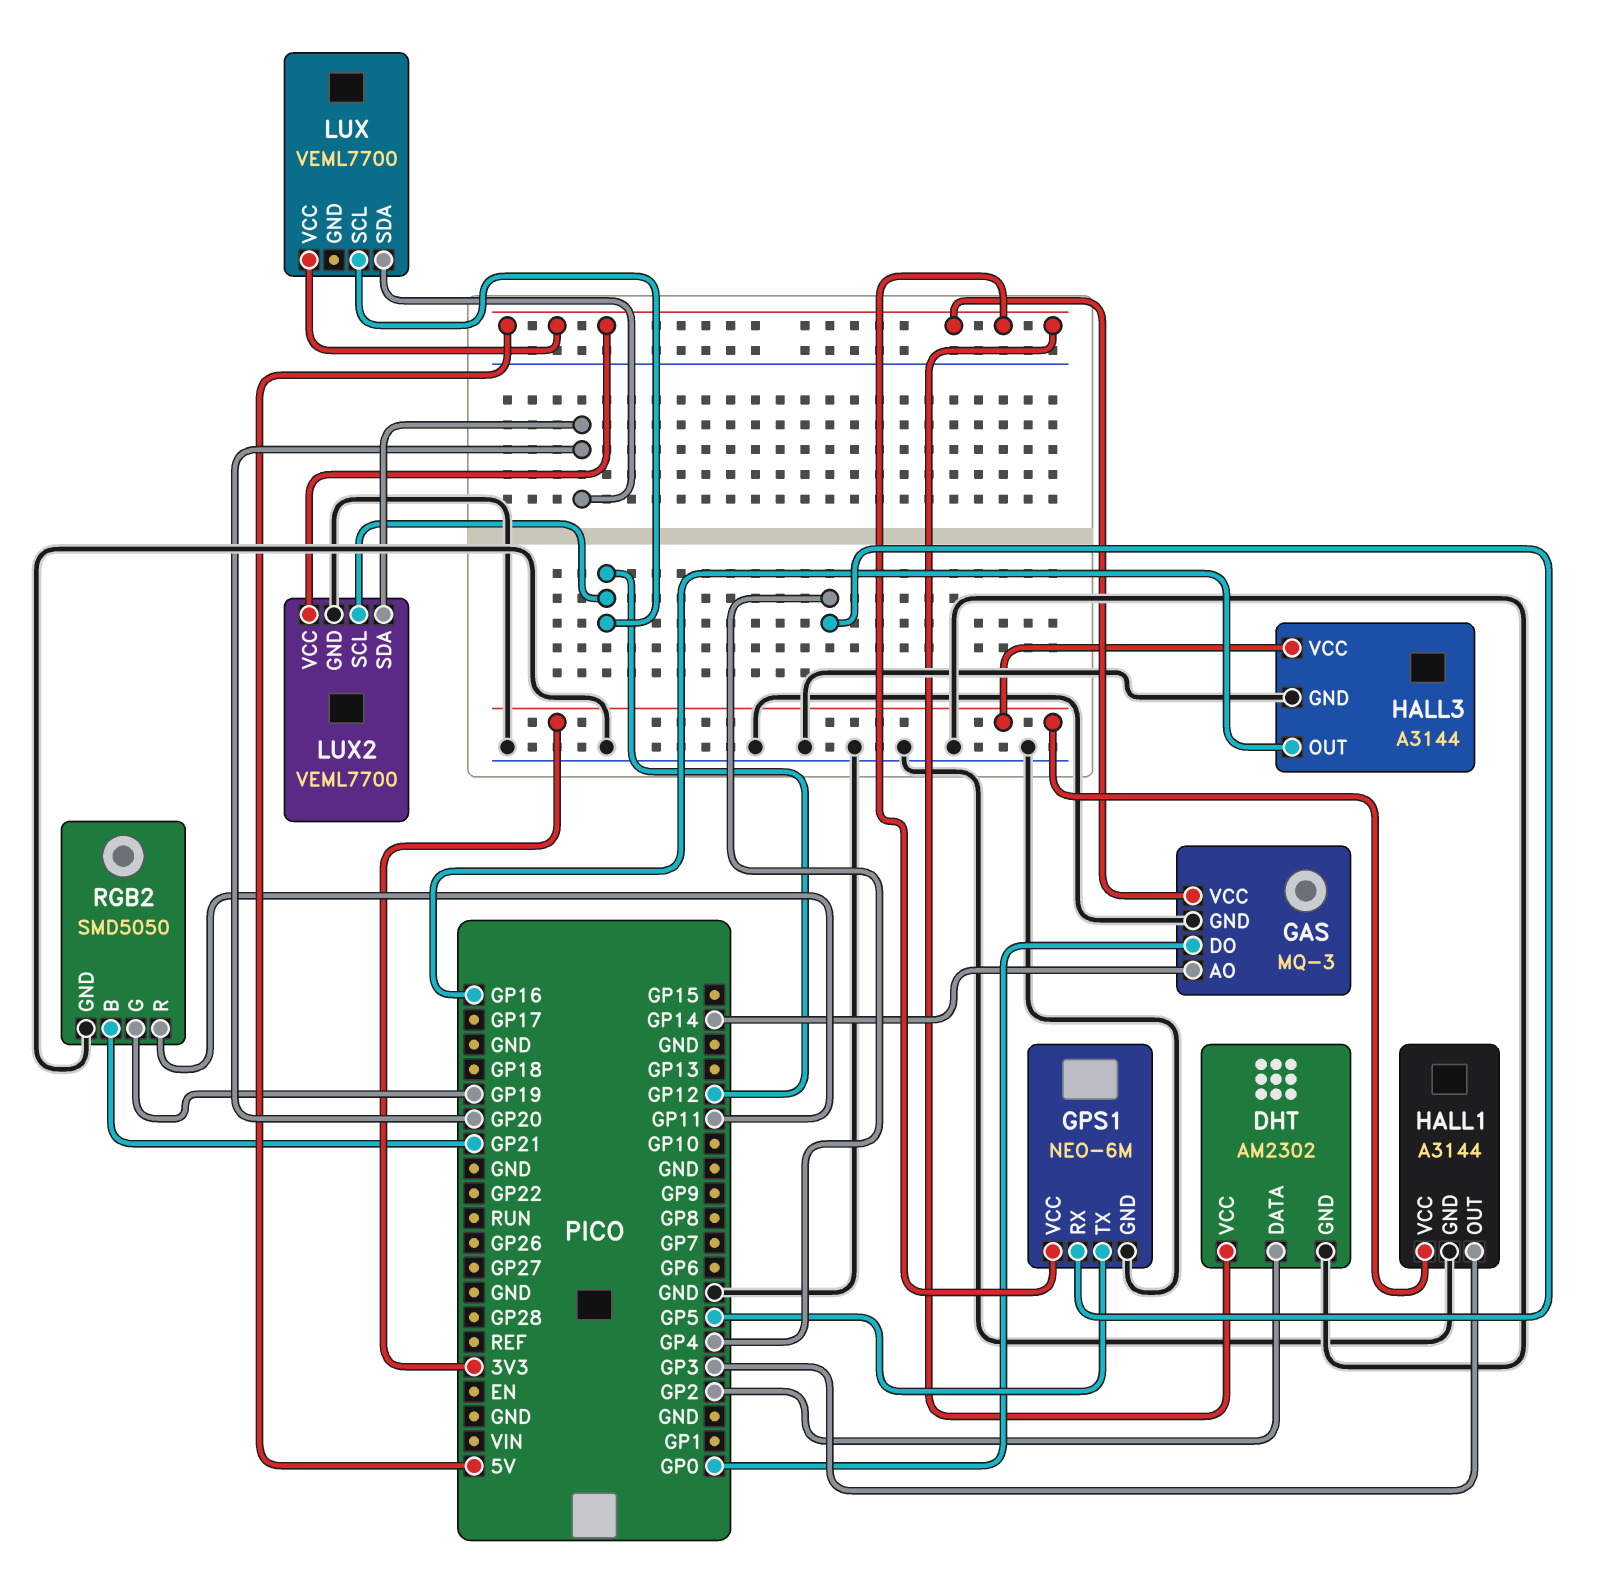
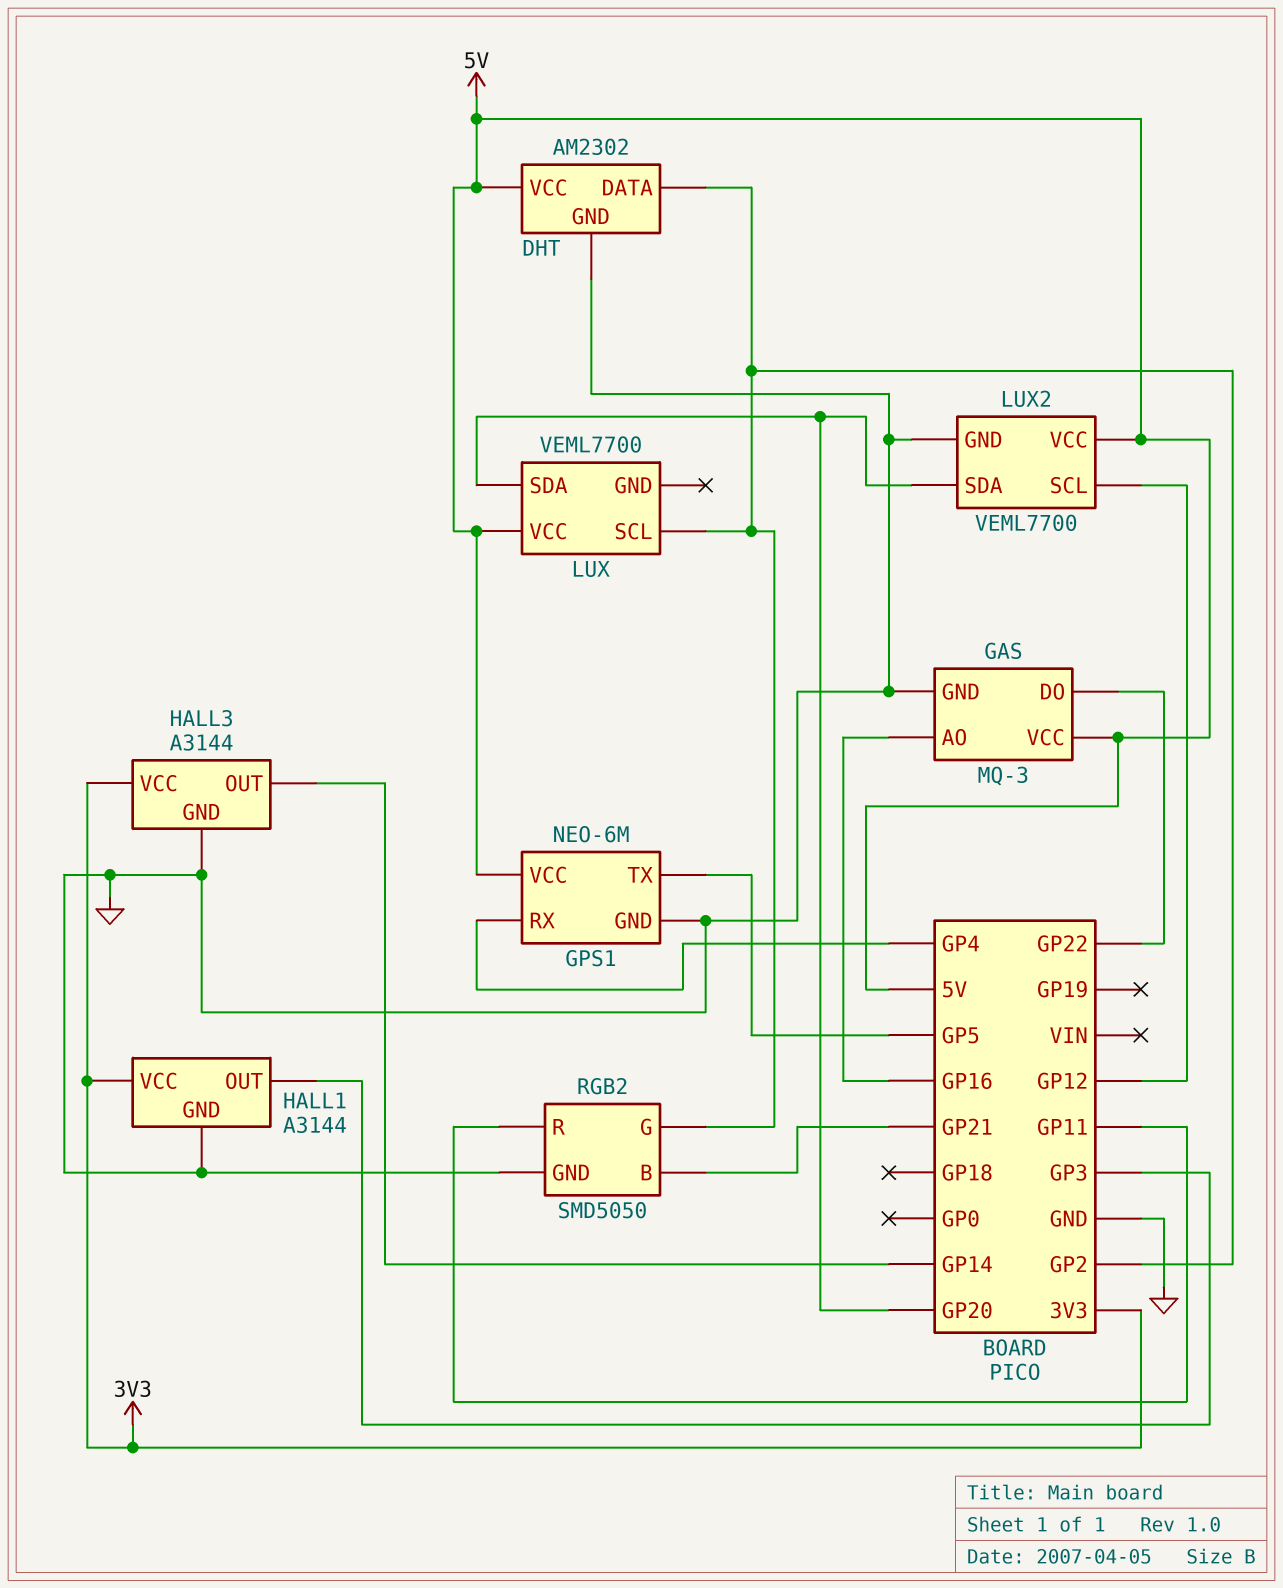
GAS pin AO: GP14 -> GP16
GAS pin DO: GP0 -> GP22
HALL3 pin OUT: GP16 -> GP14
LUX pin SCL: GP12 -> GP2
RGB2 pin G: GP19 -> GP2

